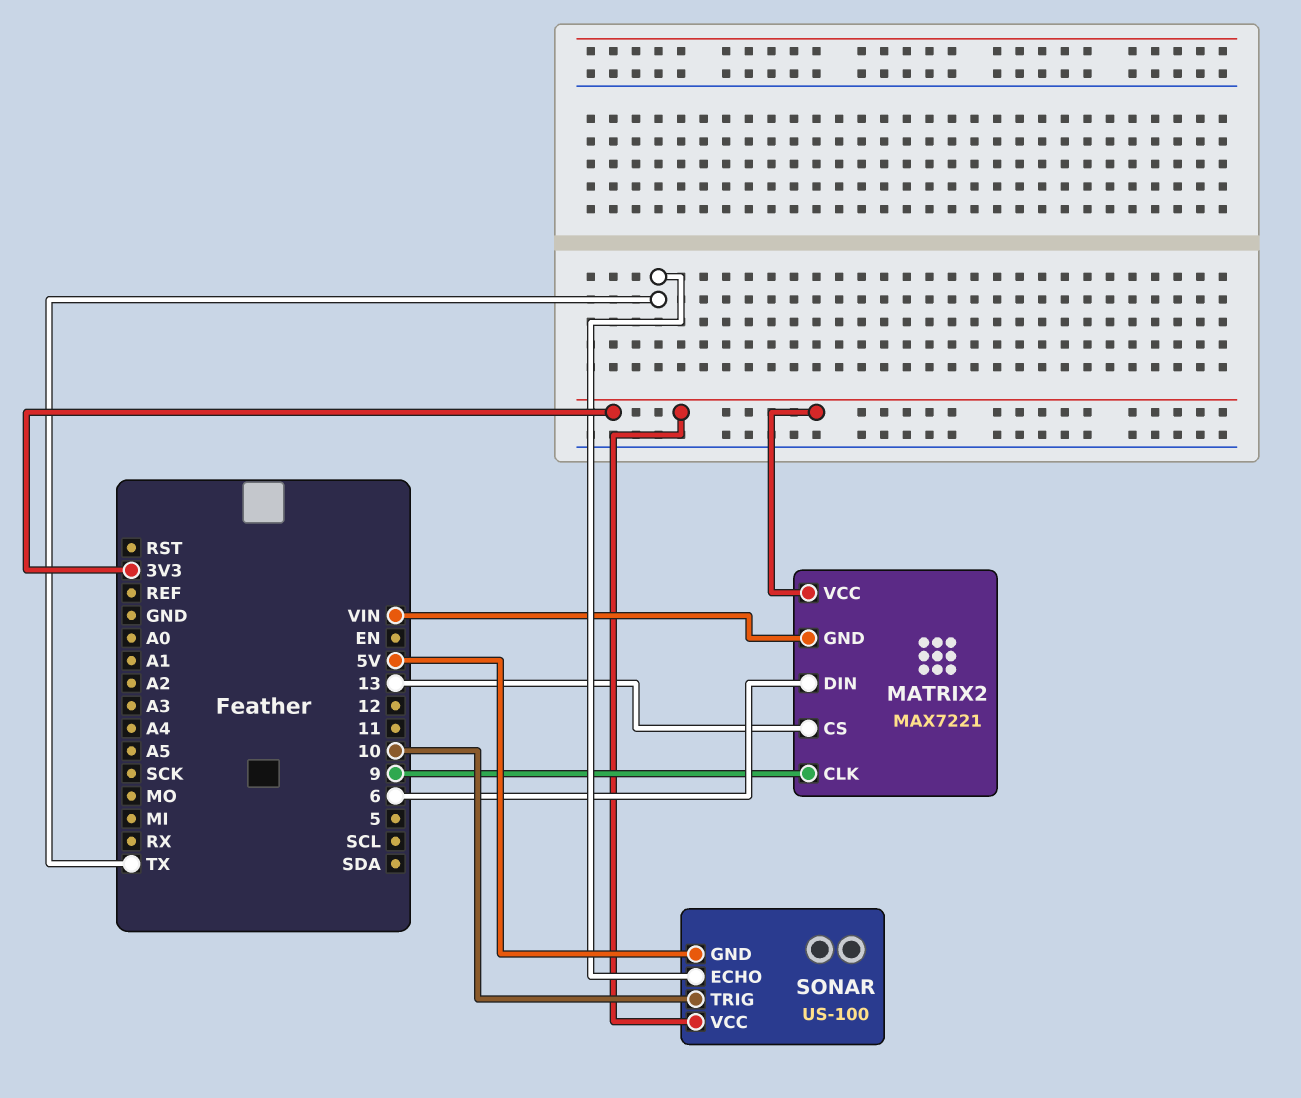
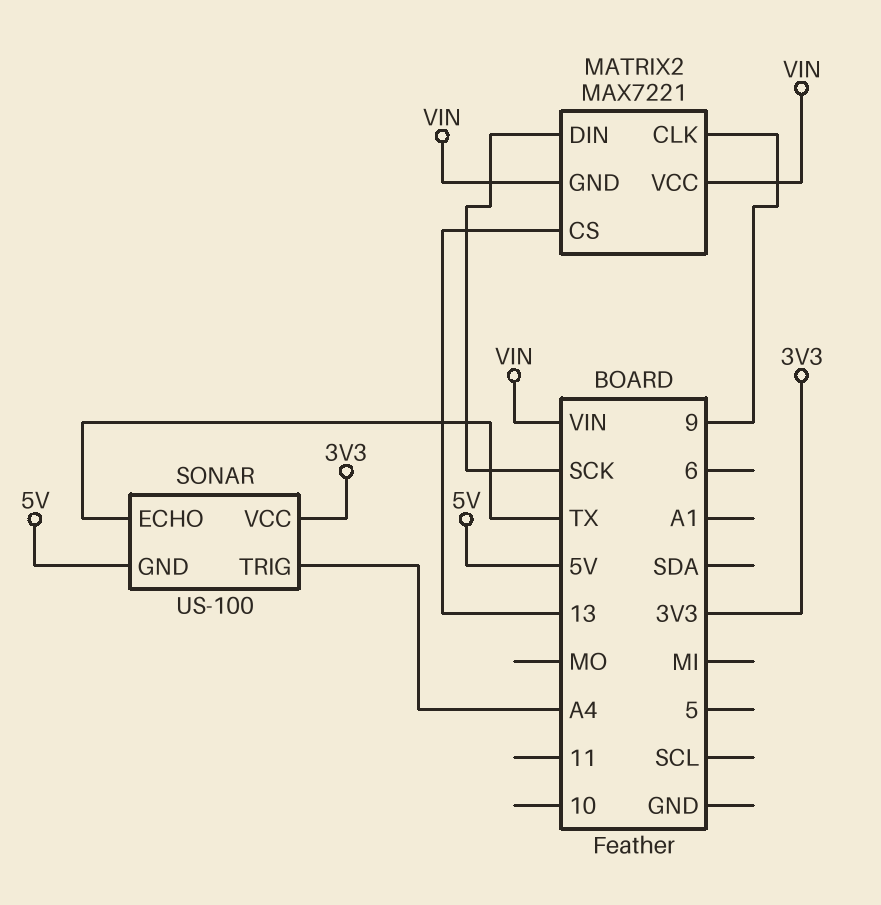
MATRIX2 pin DIN: 6 -> SCK
MATRIX2 pin VCC: 3V3 -> VIN
SONAR pin TRIG: 10 -> A4

